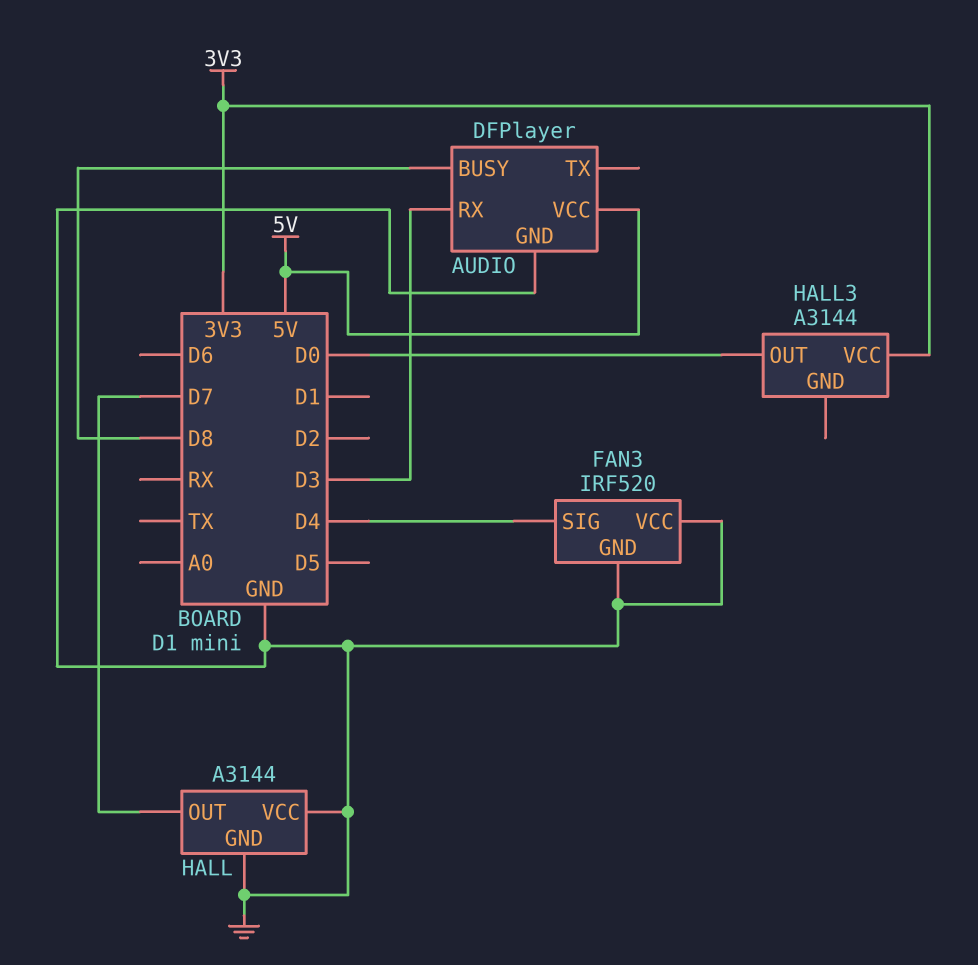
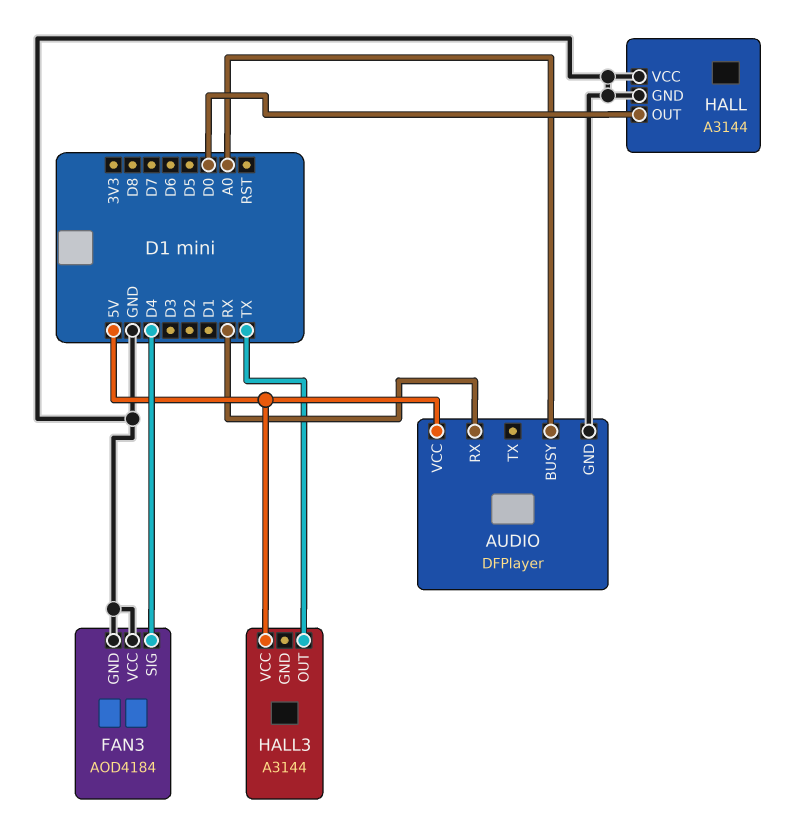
AUDIO pin BUSY: D8 -> A0
AUDIO pin RX: D3 -> RX
FAN3: IRF520 -> AOD4184
HALL pin OUT: D7 -> D0
HALL3 pin OUT: D0 -> TX
HALL3 pin VCC: 3V3 -> 5V

